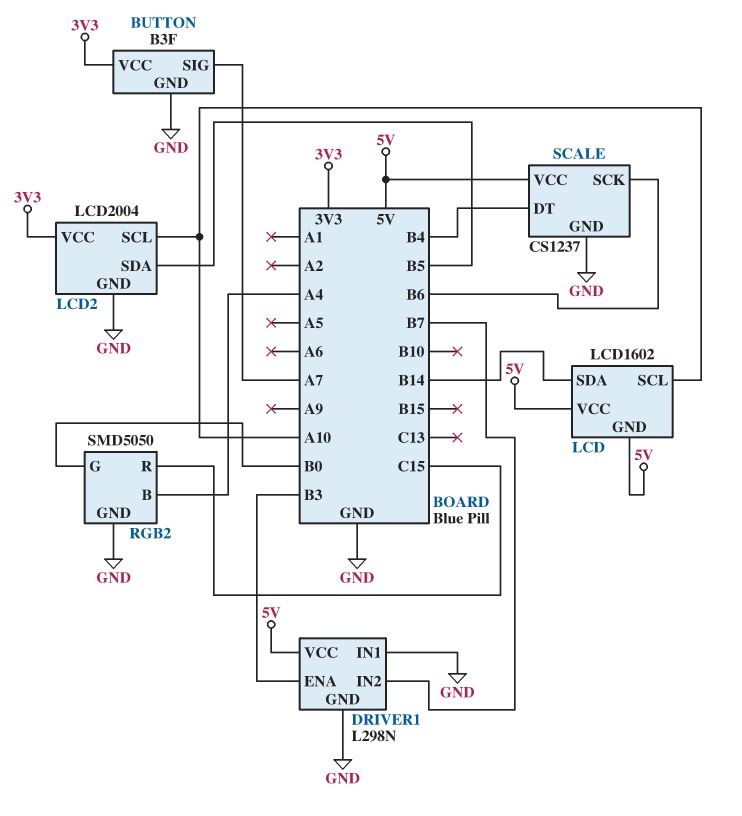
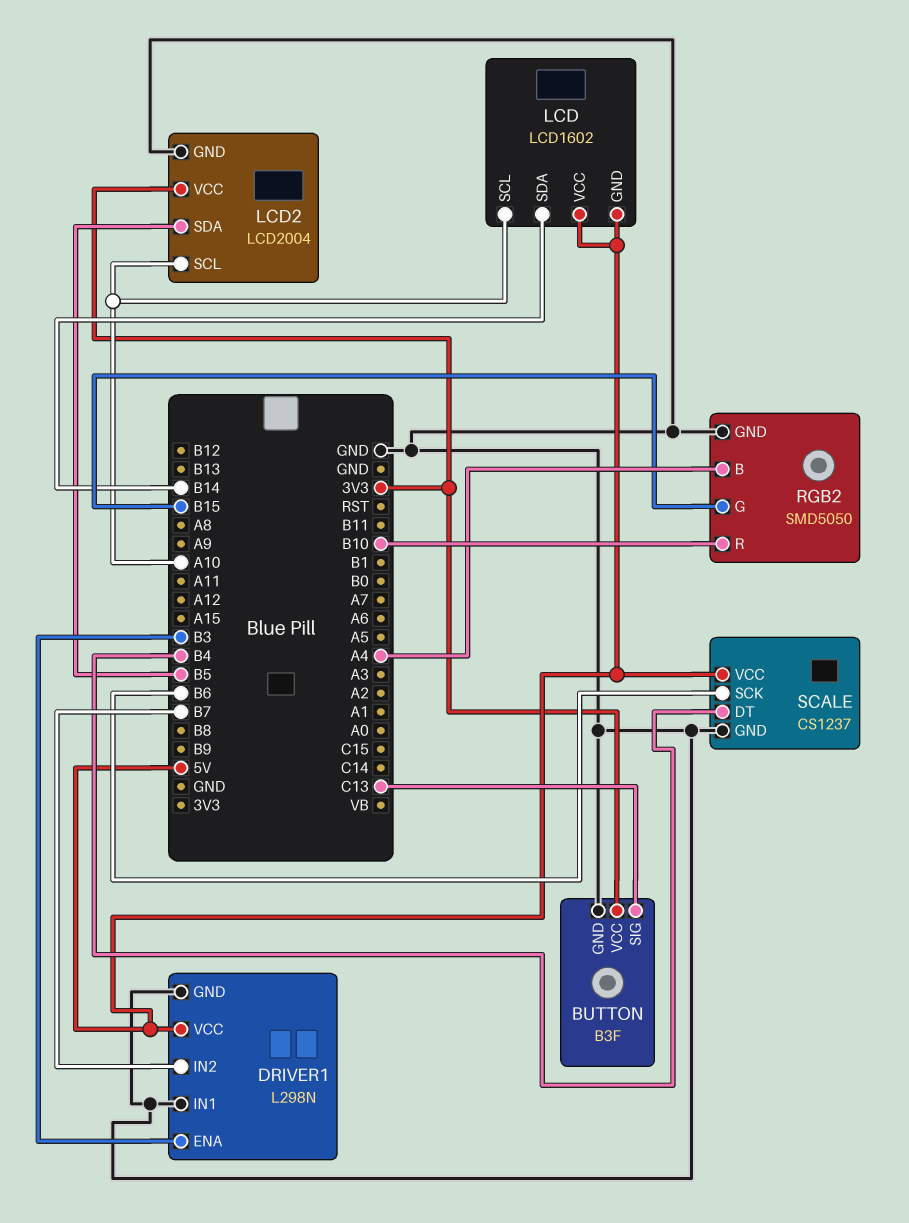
BUTTON pin SIG: A7 -> C13
RGB2 pin G: B0 -> B15
RGB2 pin R: C15 -> B10

